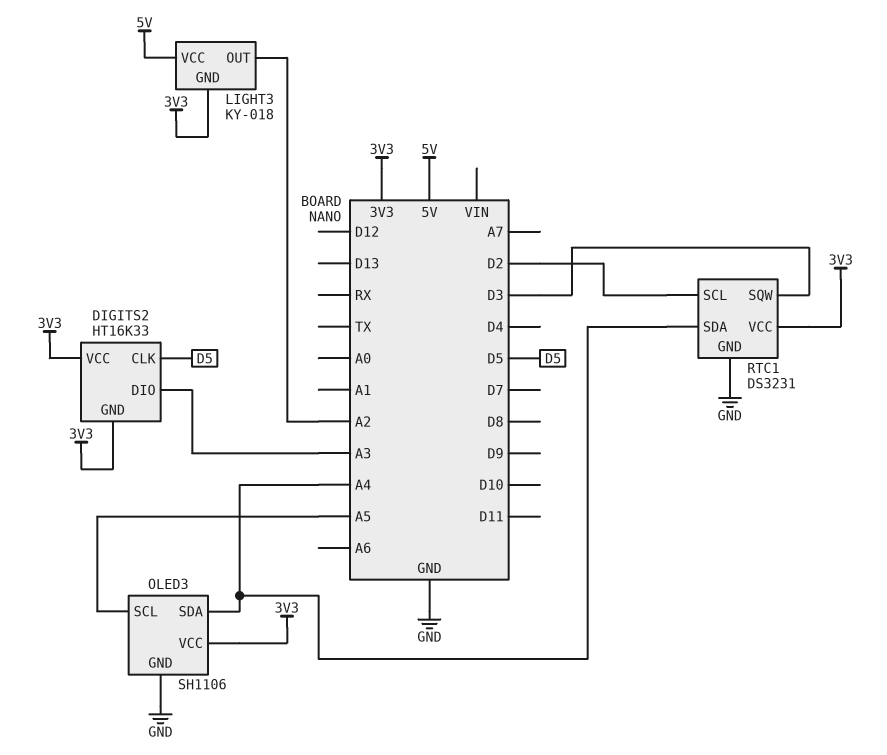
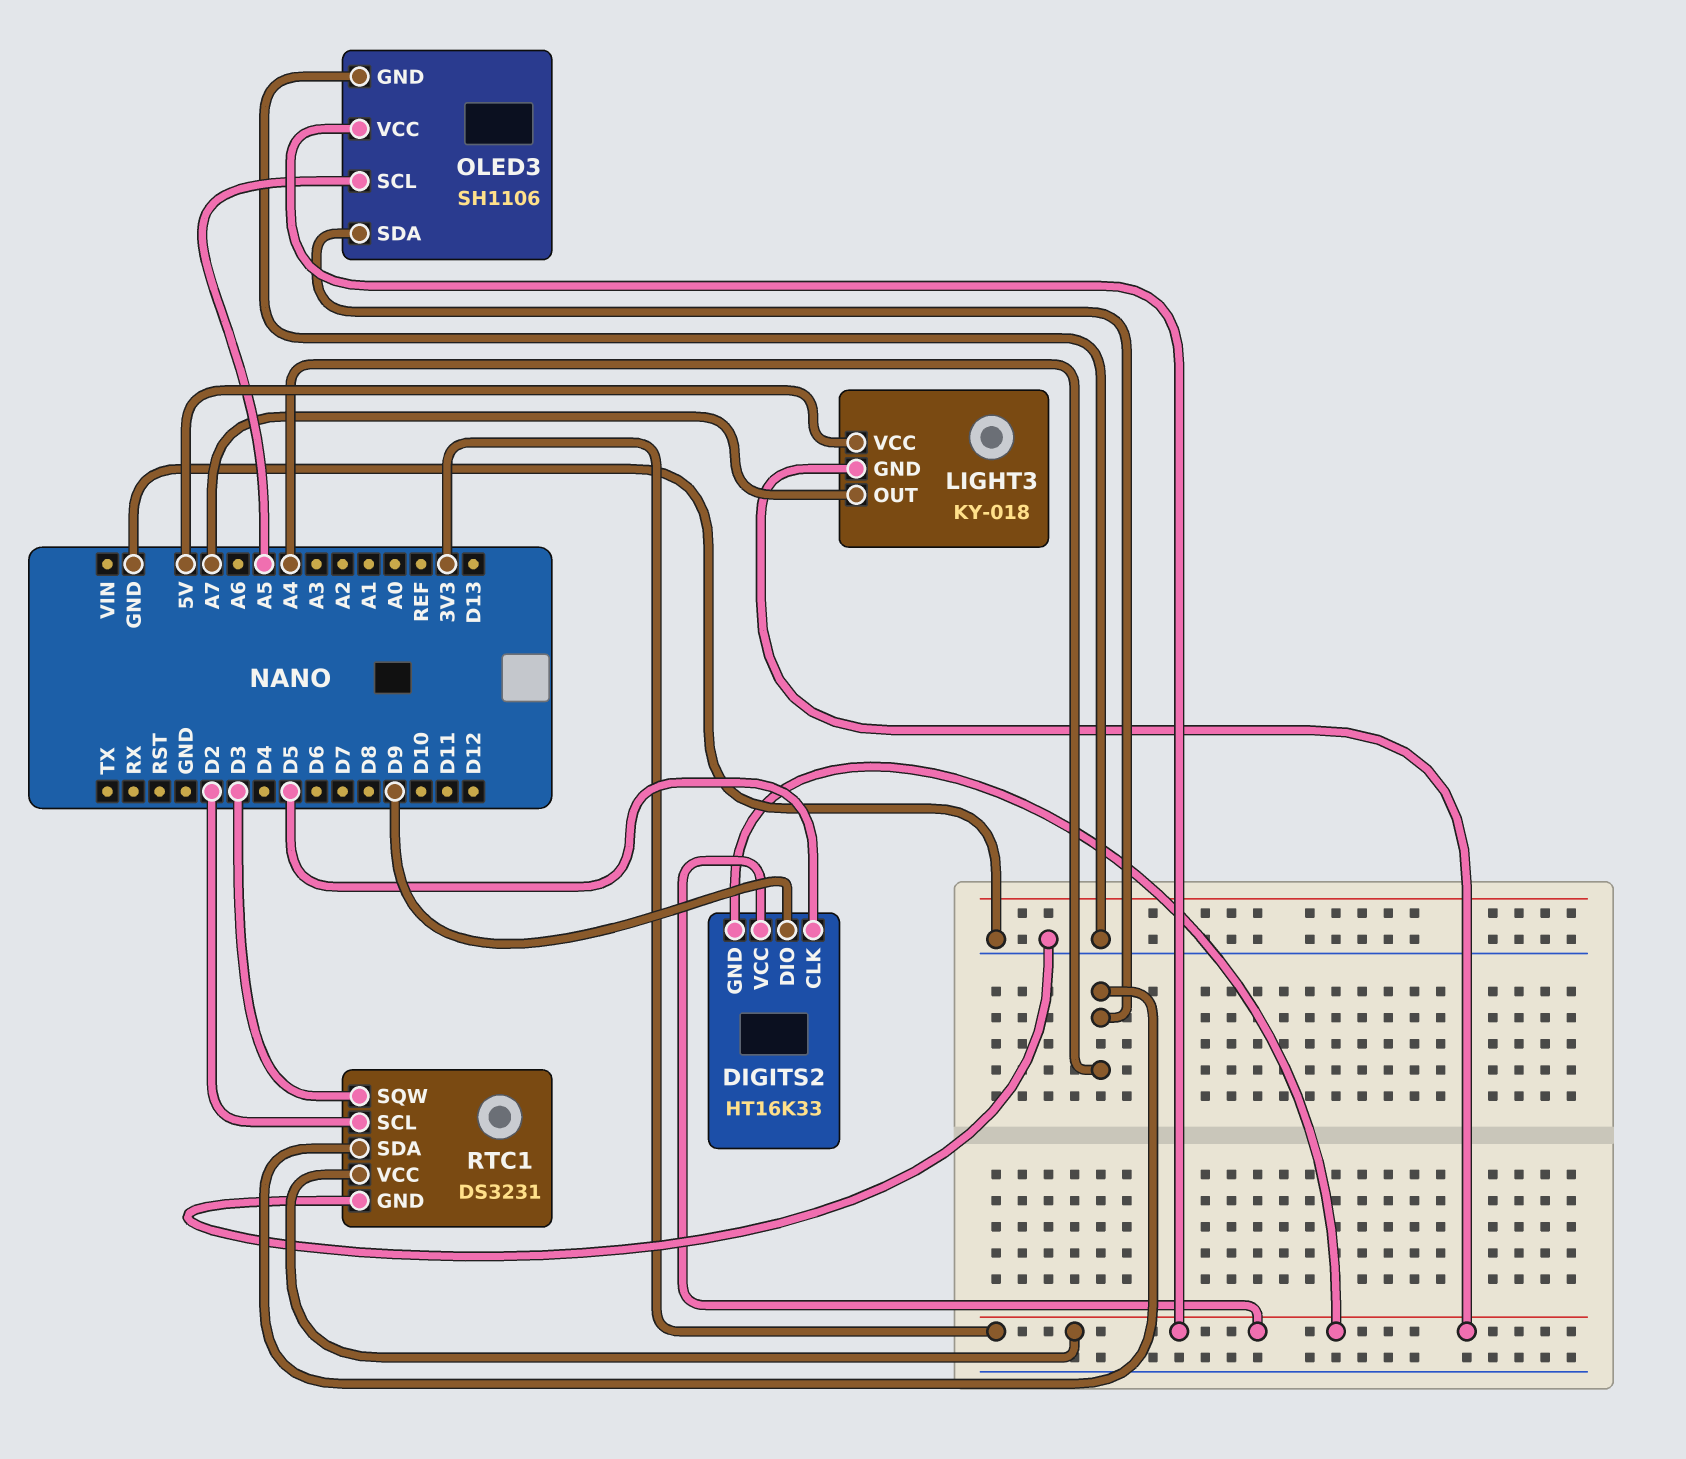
DIGITS2 pin DIO: A3 -> D9
LIGHT3 pin OUT: A2 -> A7

